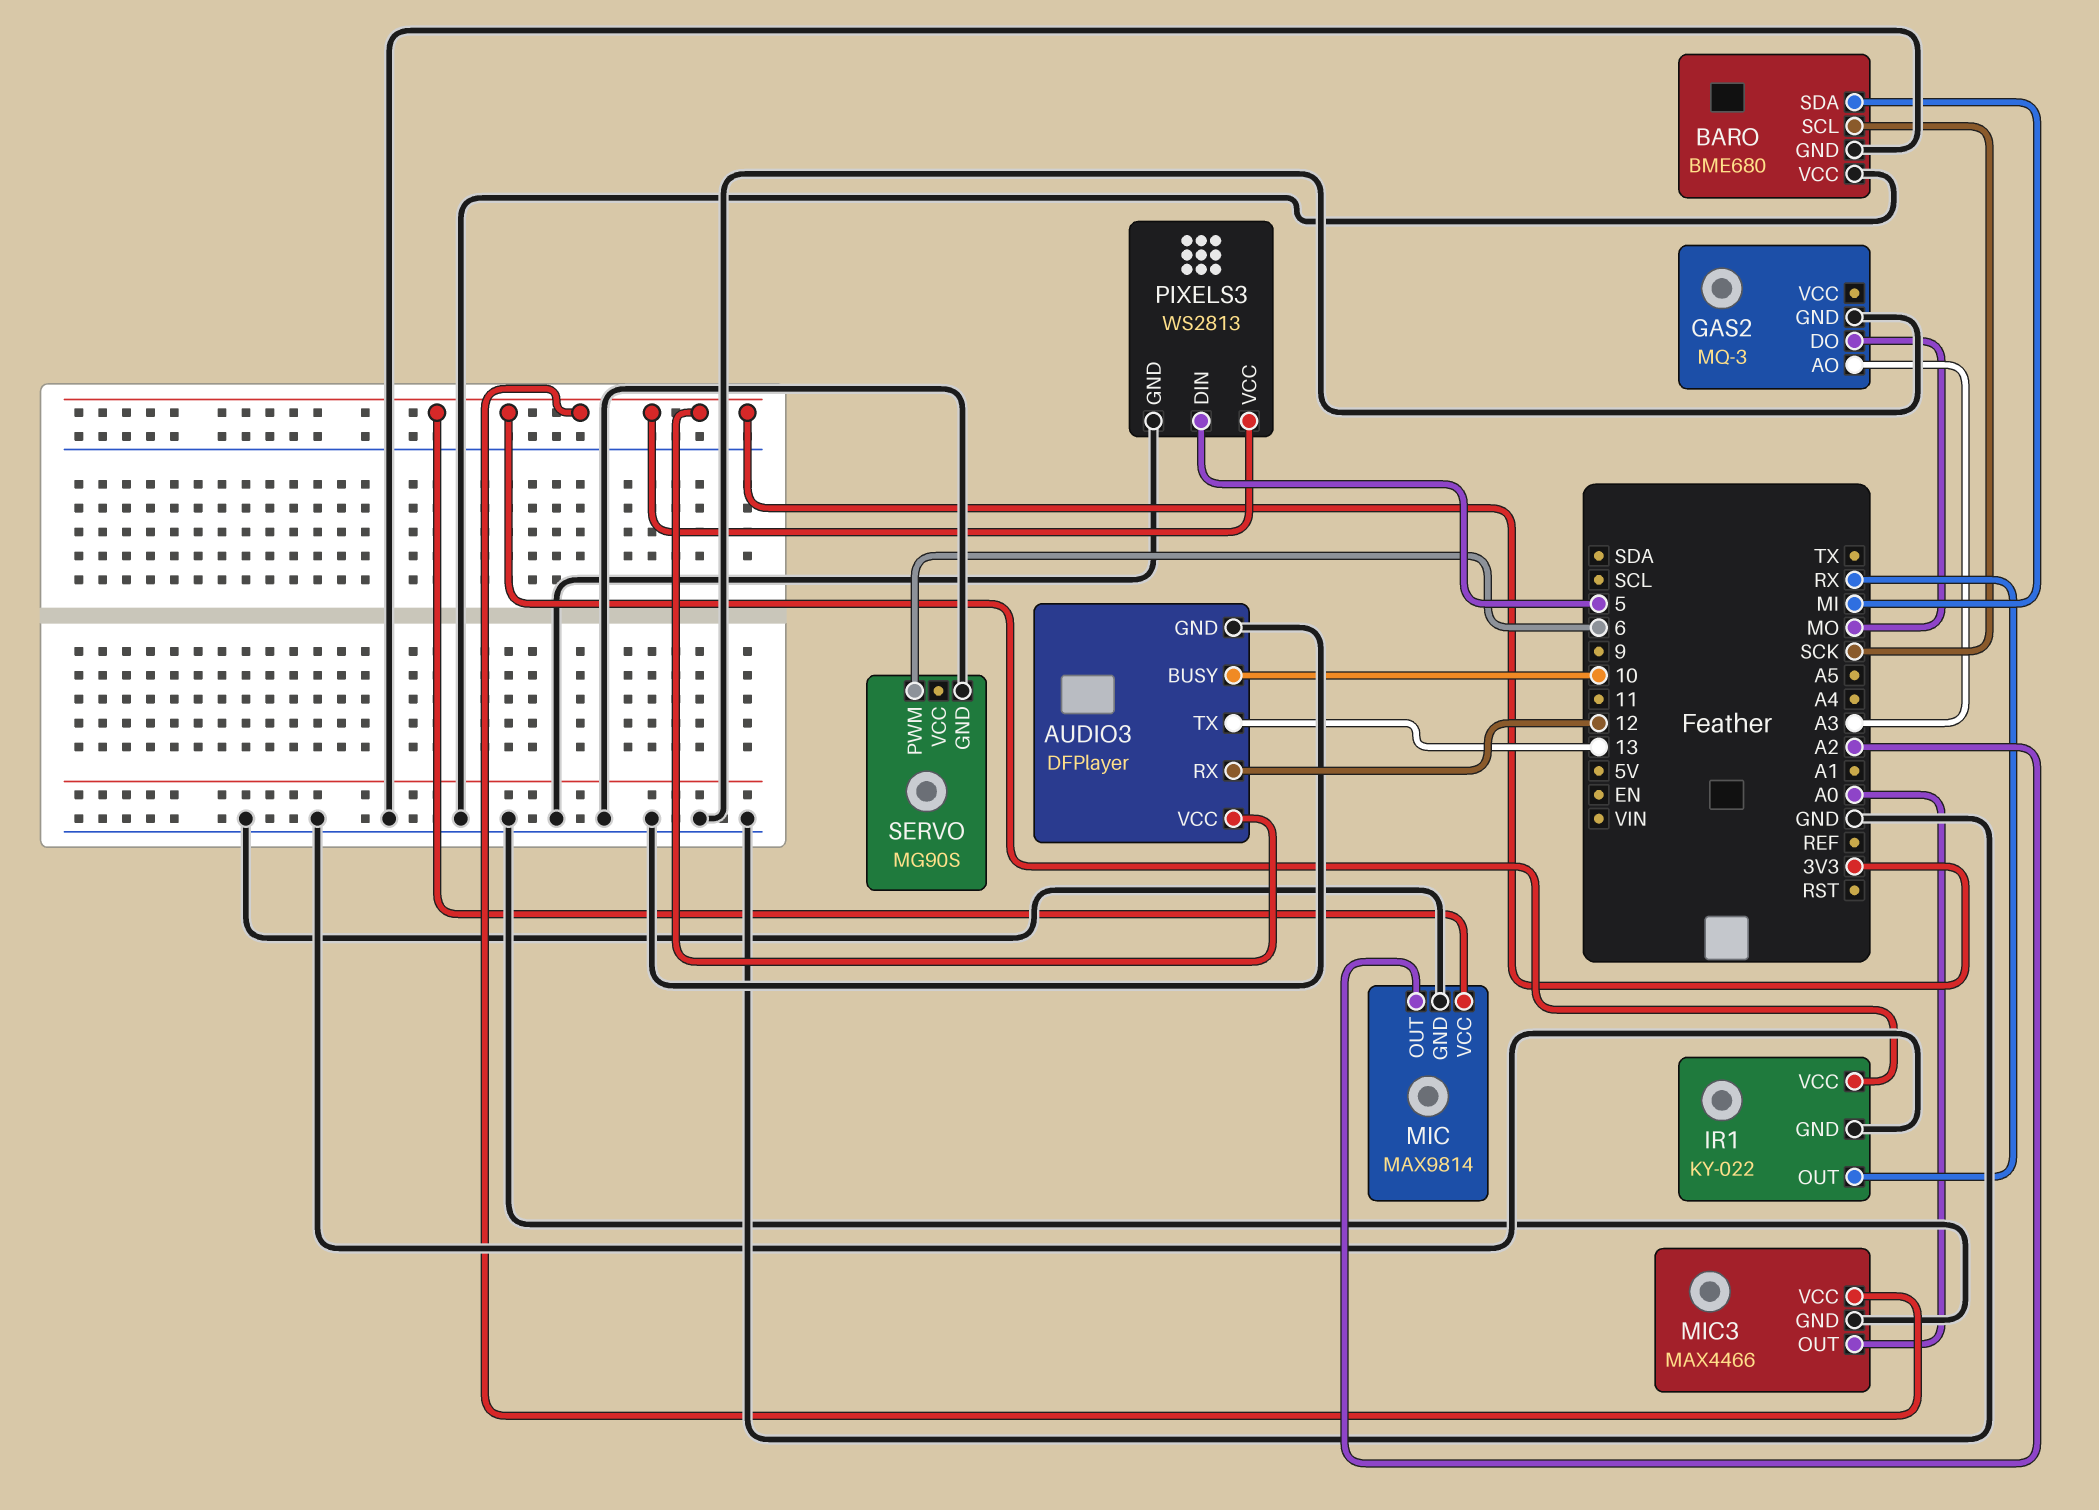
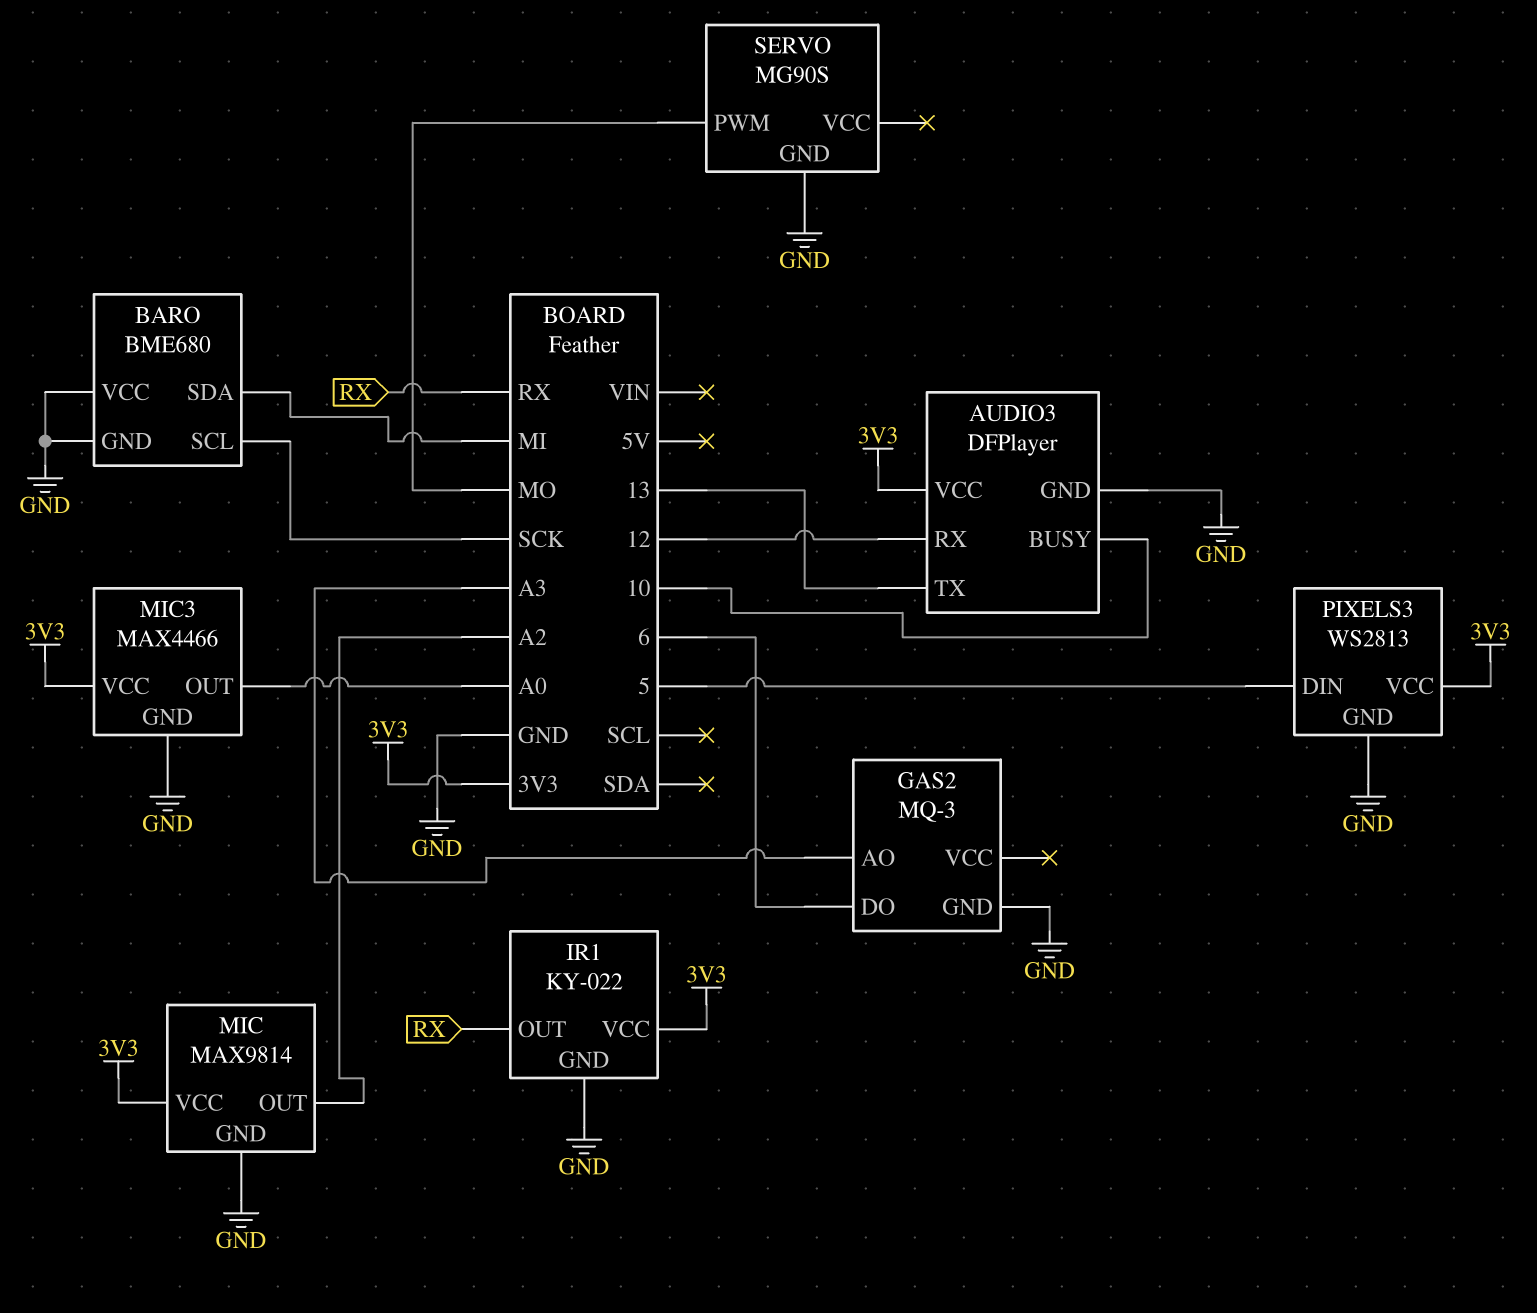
GAS2 pin DO: MO -> 6
SERVO pin PWM: 6 -> MO

